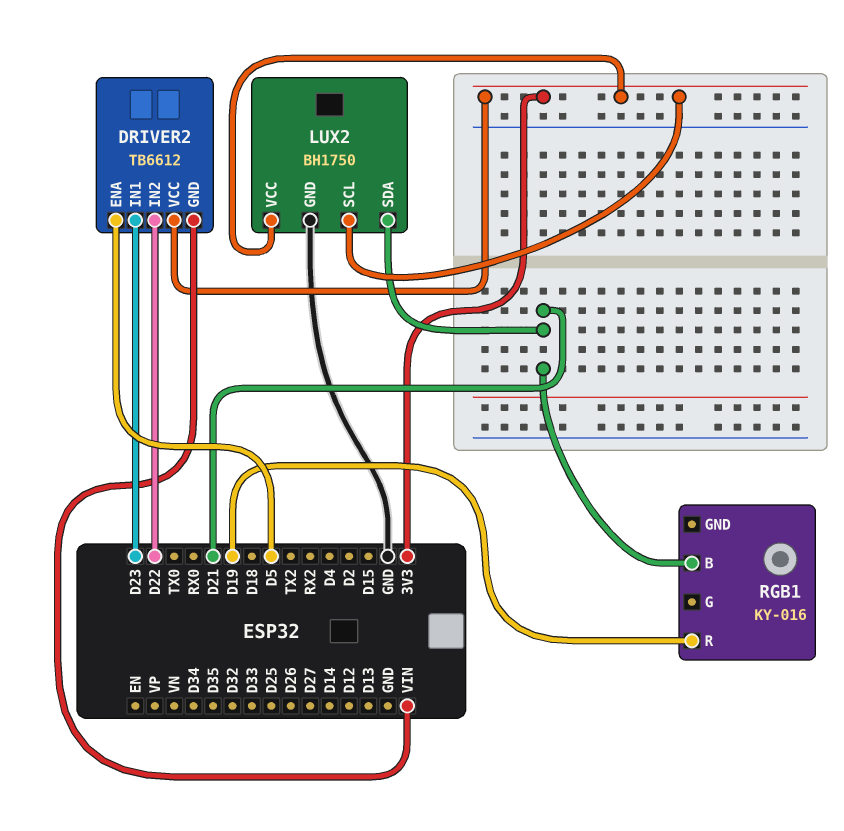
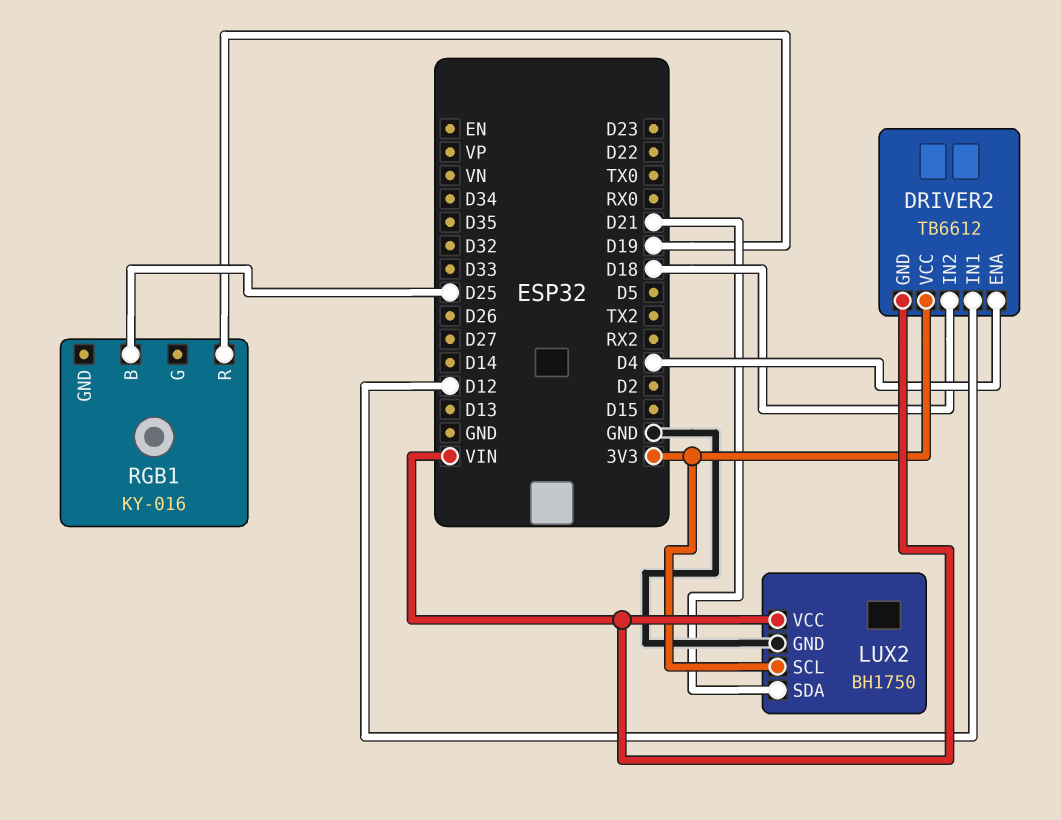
DRIVER2 pin ENA: D5 -> D4
DRIVER2 pin IN1: D23 -> D12
DRIVER2 pin IN2: D22 -> D18
LUX2 pin VCC: 3V3 -> VIN
RGB1 pin B: D21 -> D25

